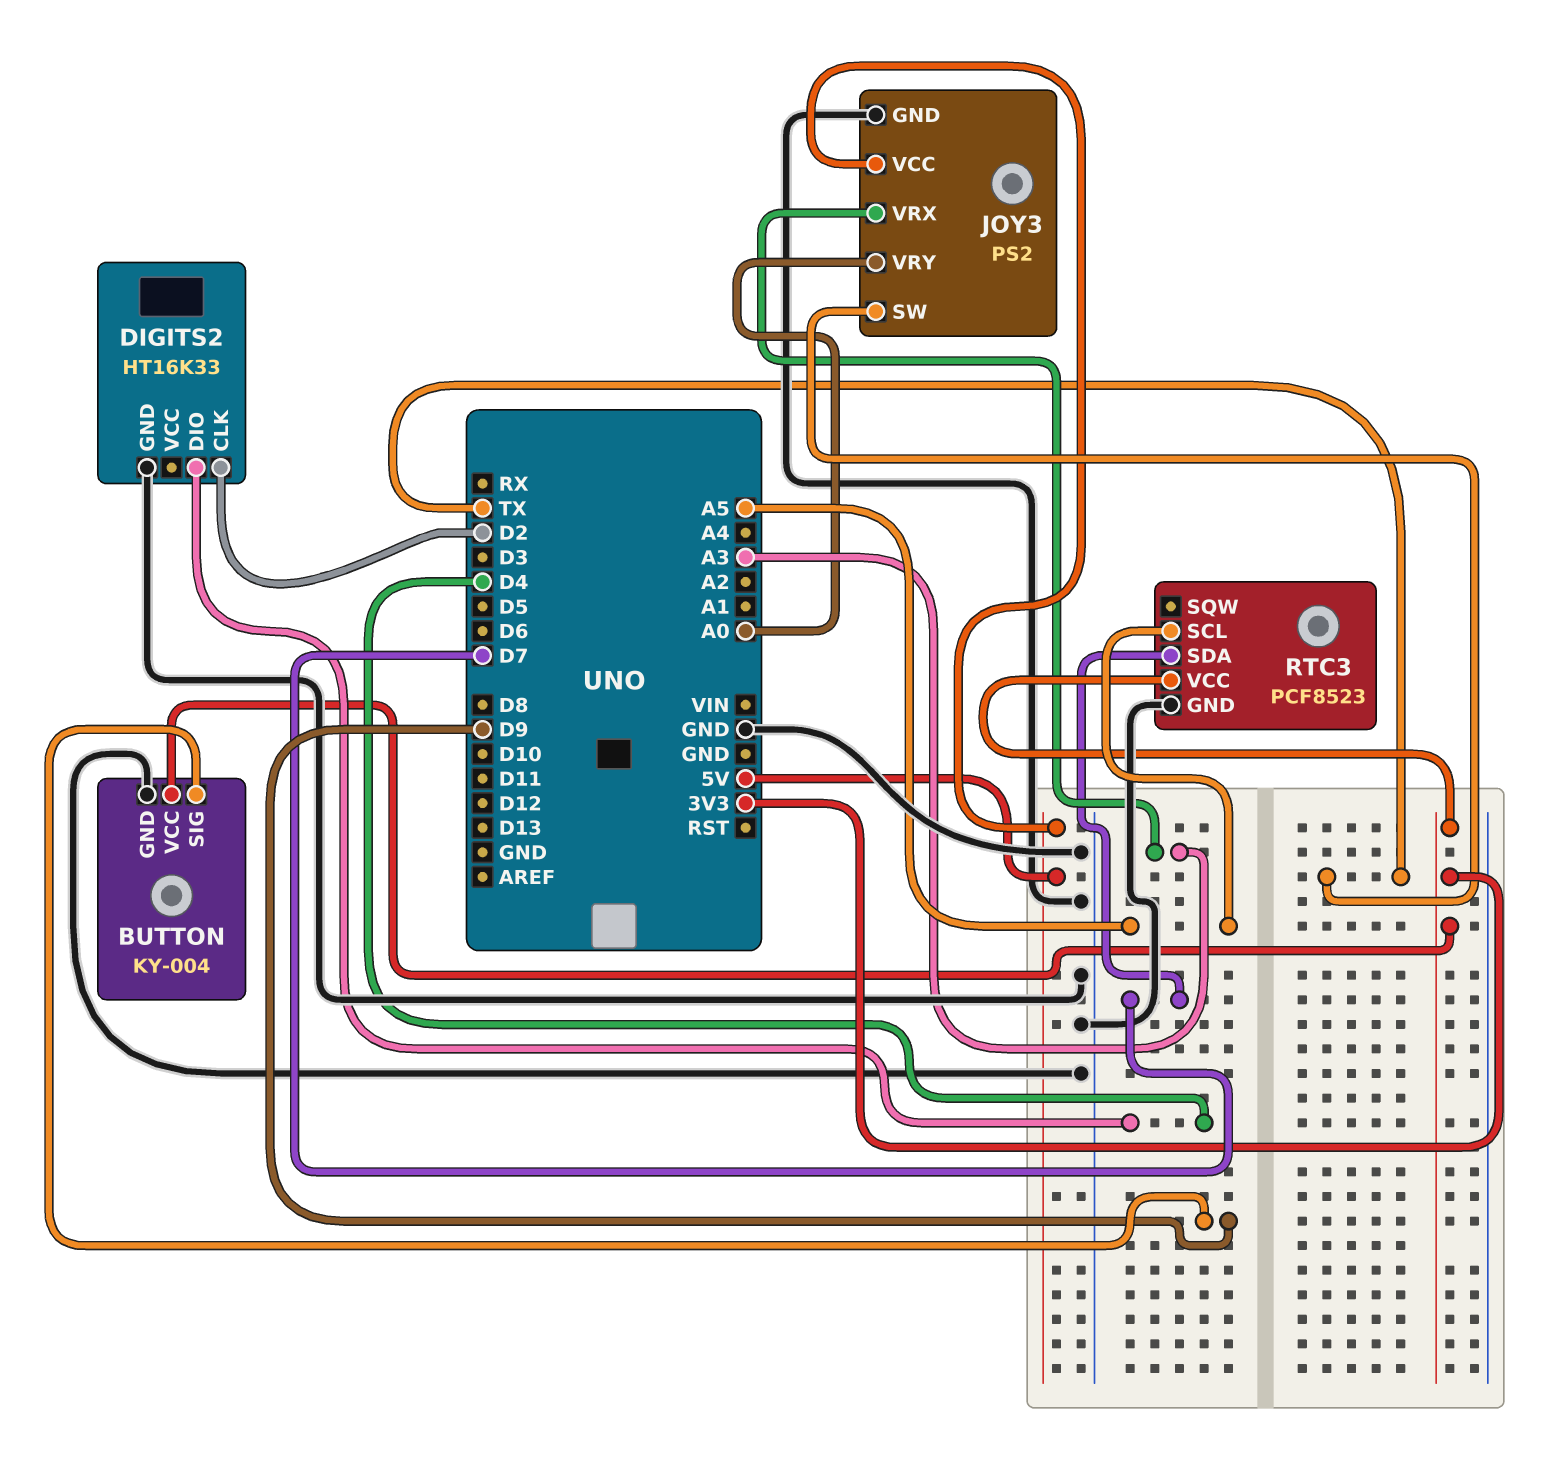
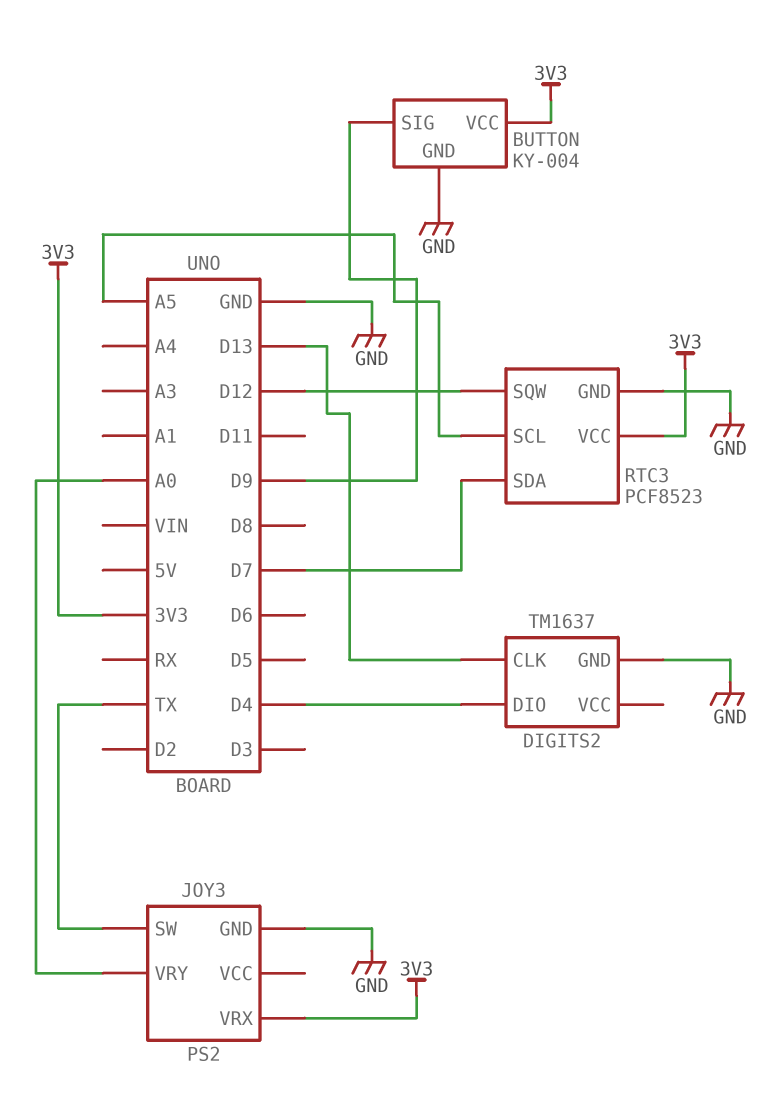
DIGITS2: HT16K33 -> TM1637
DIGITS2 pin CLK: D2 -> D13
JOY3 pin VCC: 5V -> none
JOY3 pin VRX: A3 -> 3V3
RTC3 pin SQW: none -> D12

